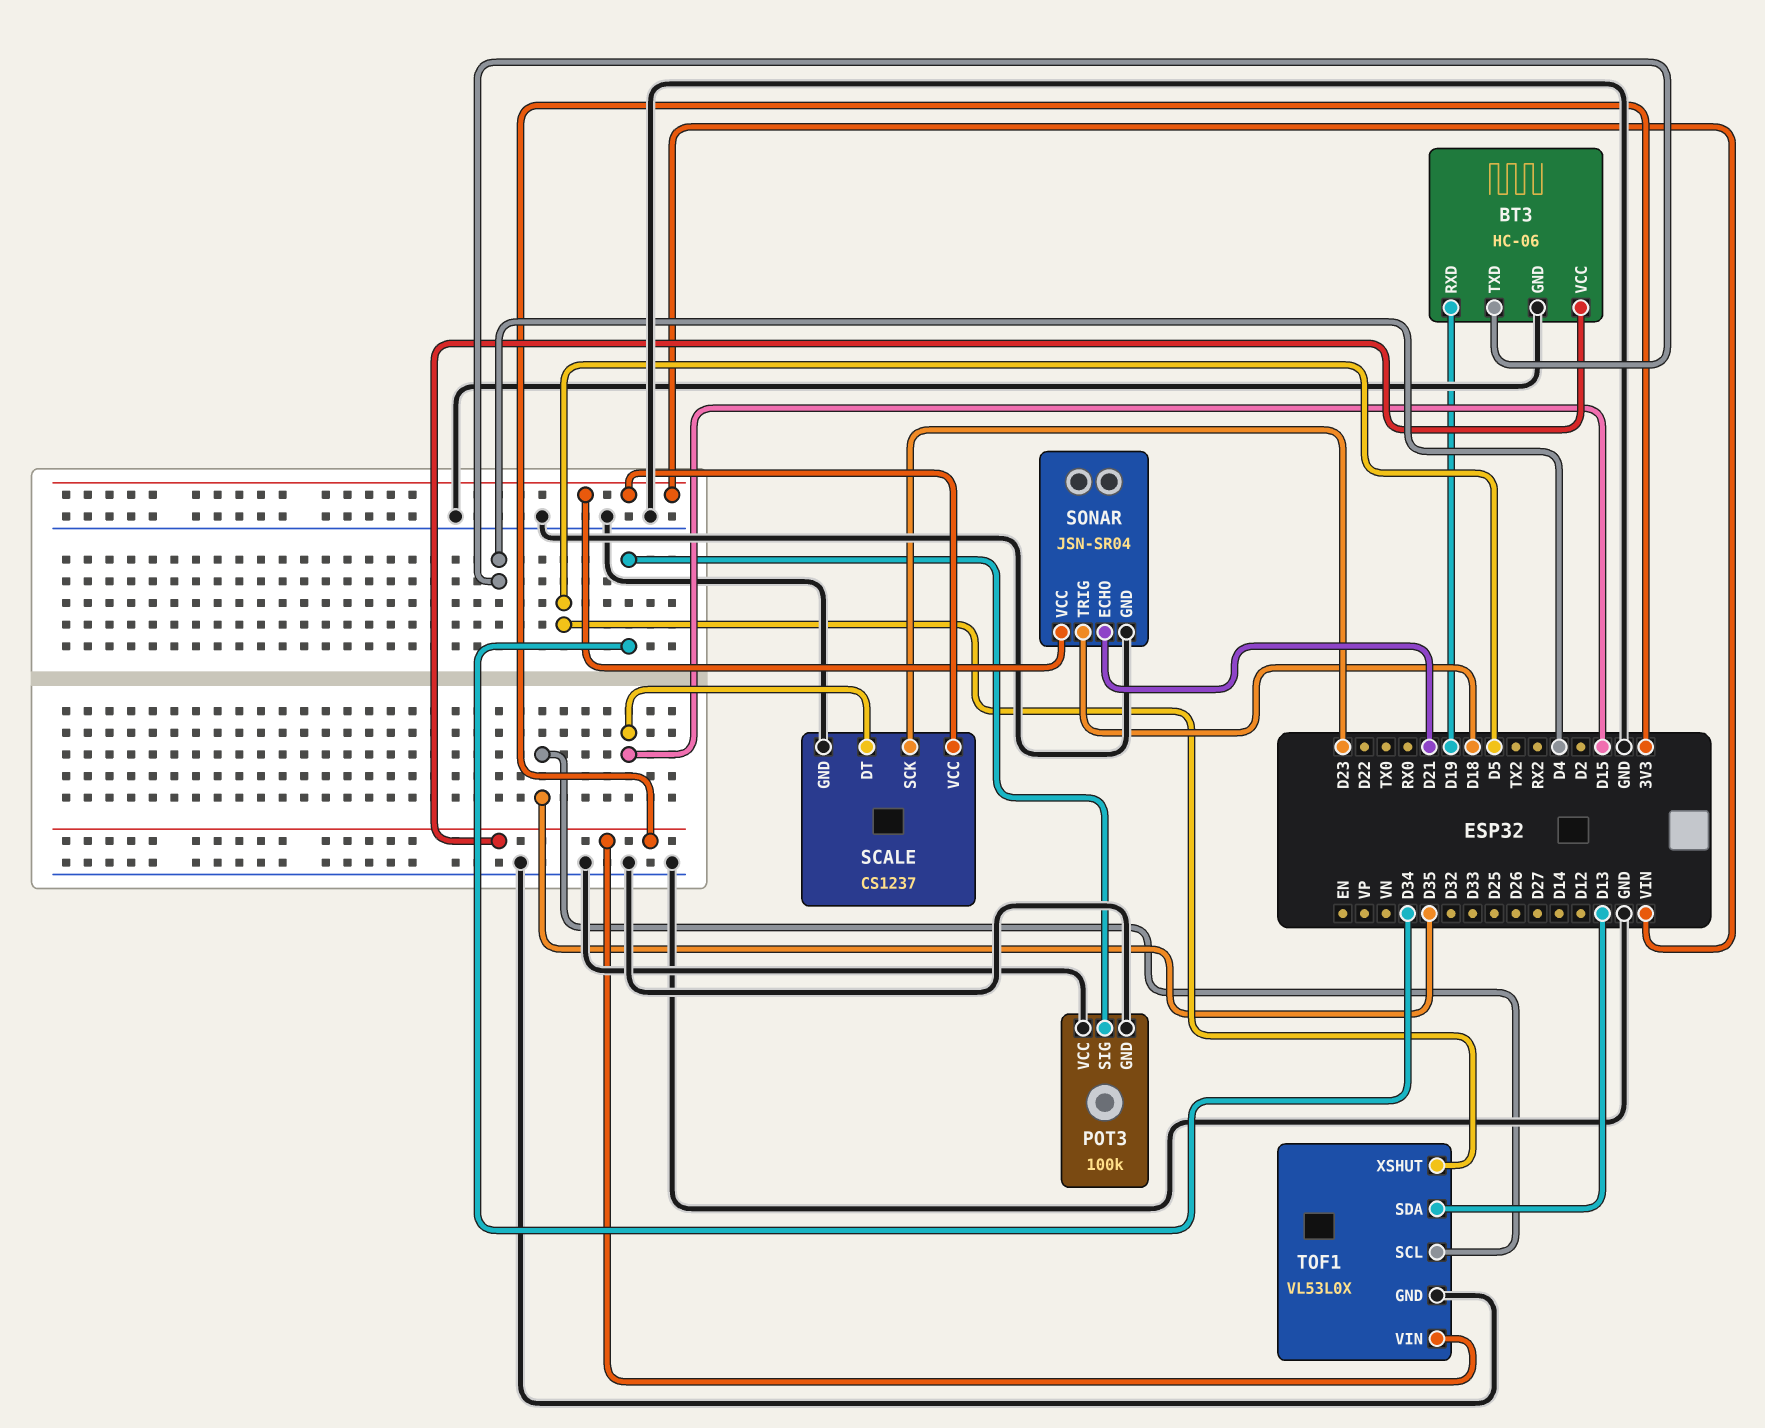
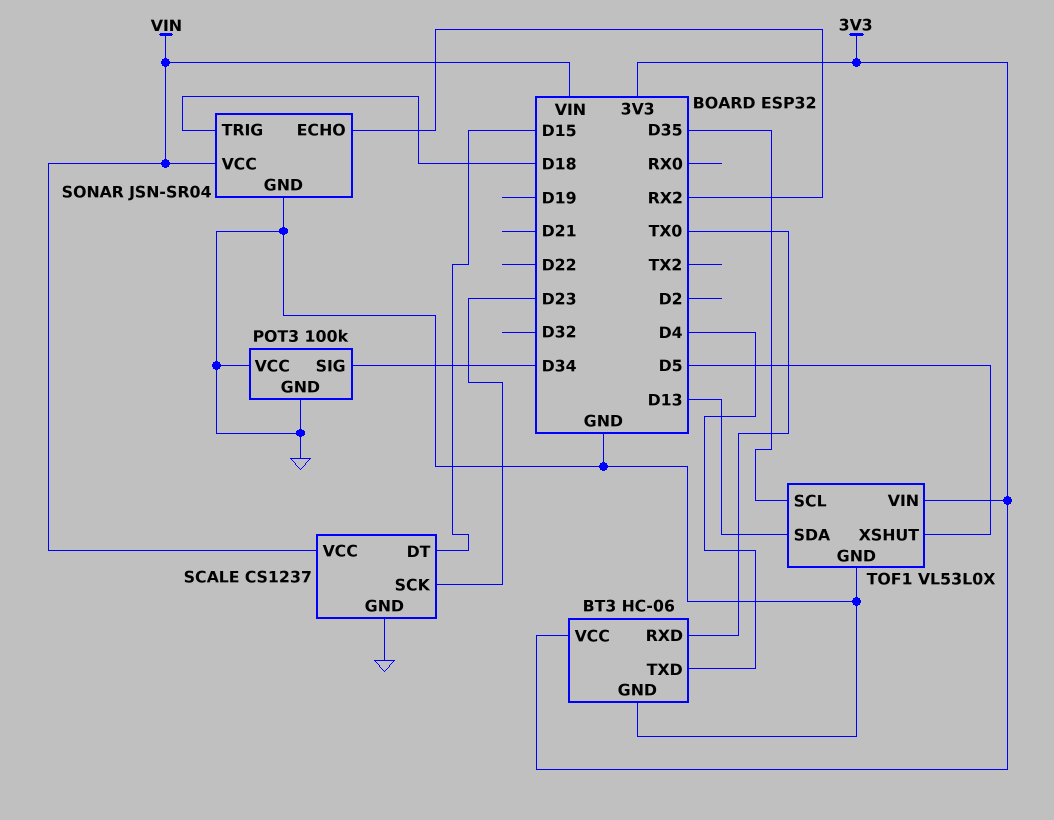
BT3 pin RXD: D19 -> TX0
SONAR pin ECHO: D21 -> RX2

